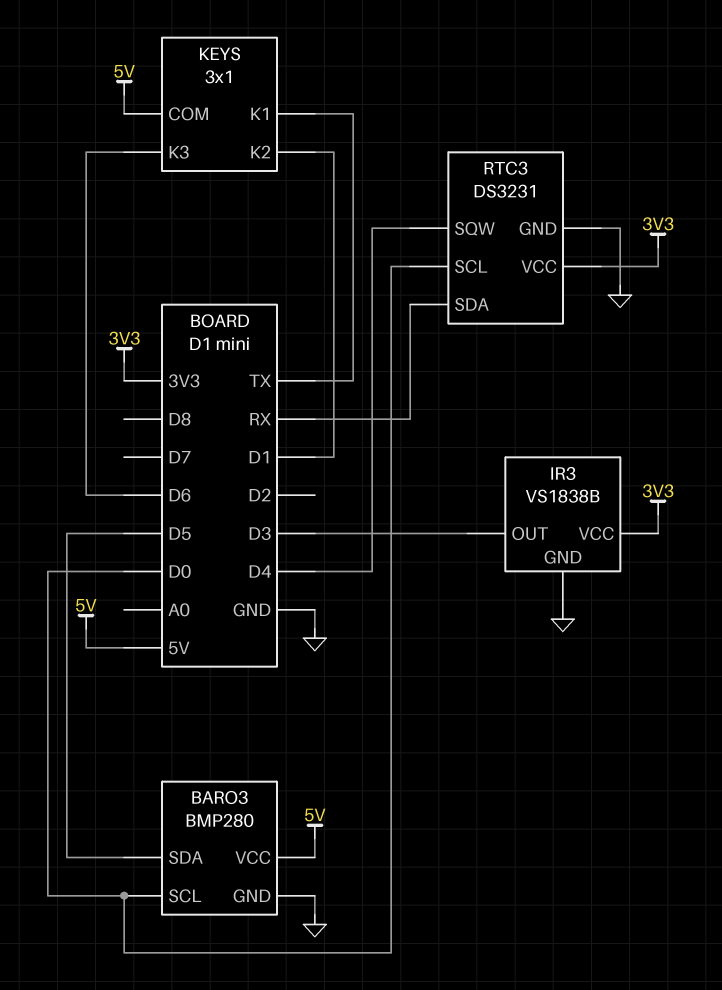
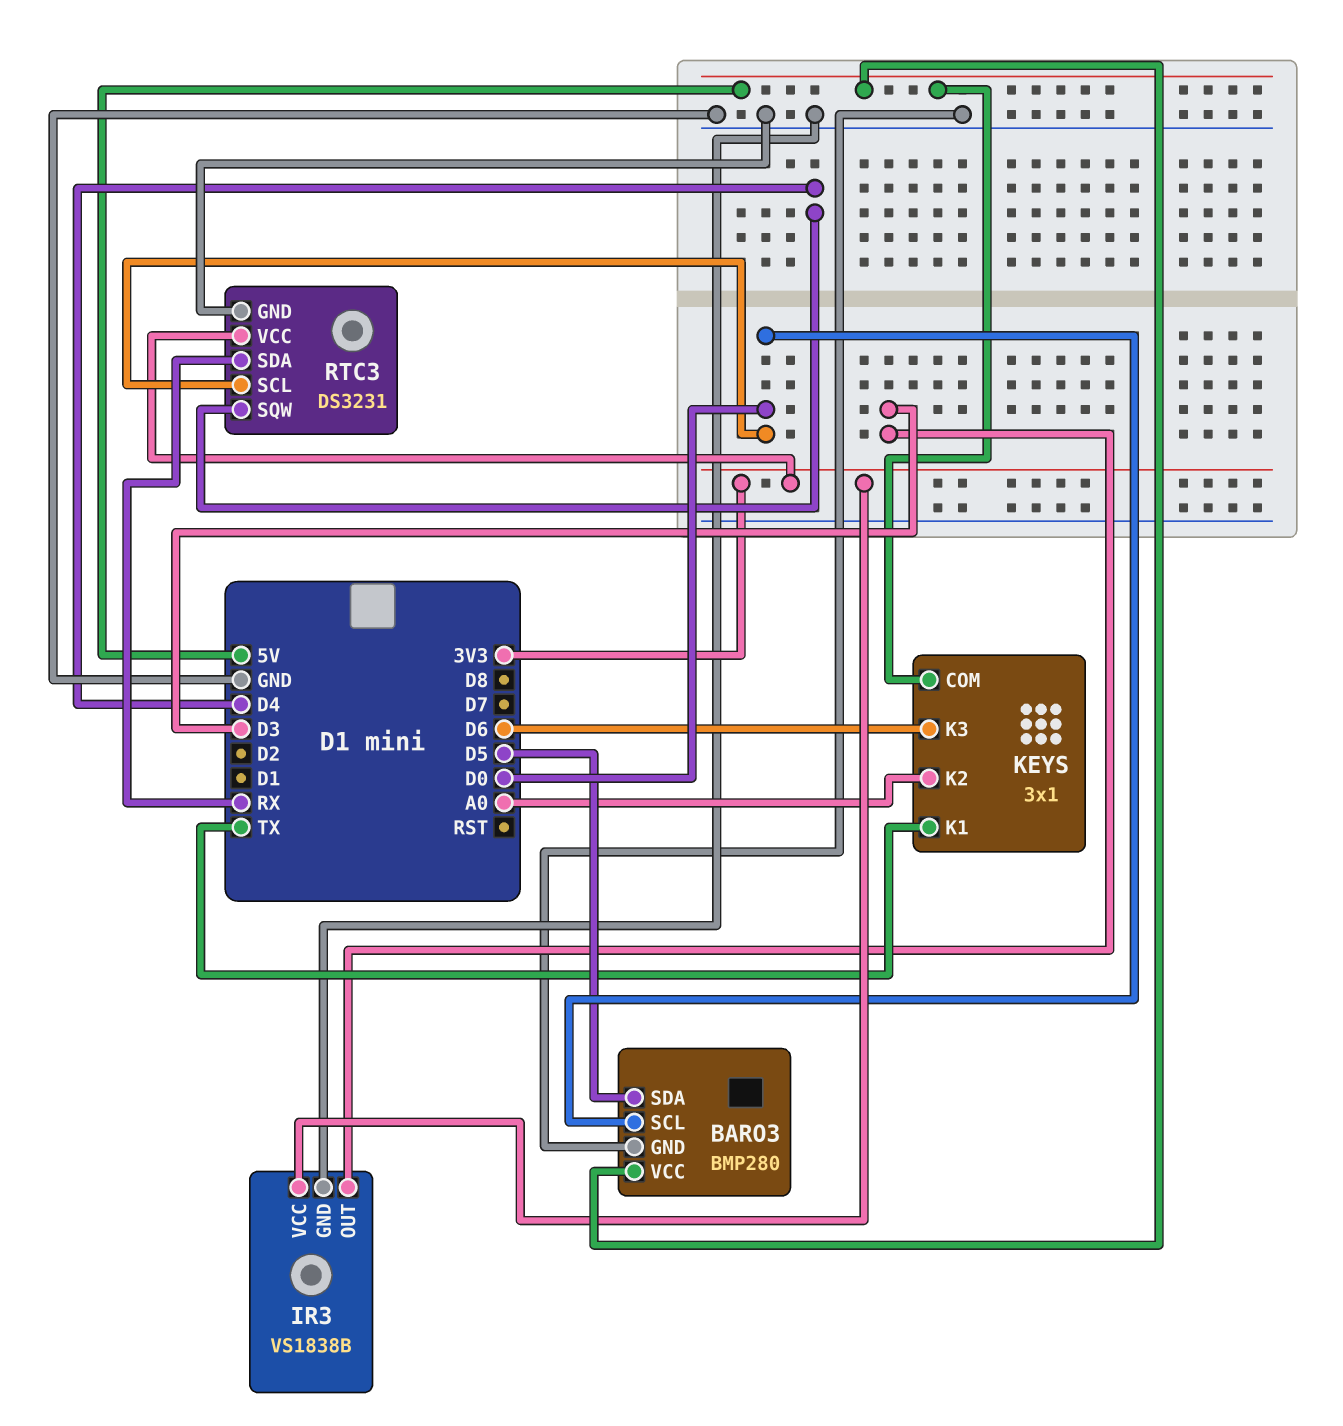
KEYS pin K2: D1 -> A0

